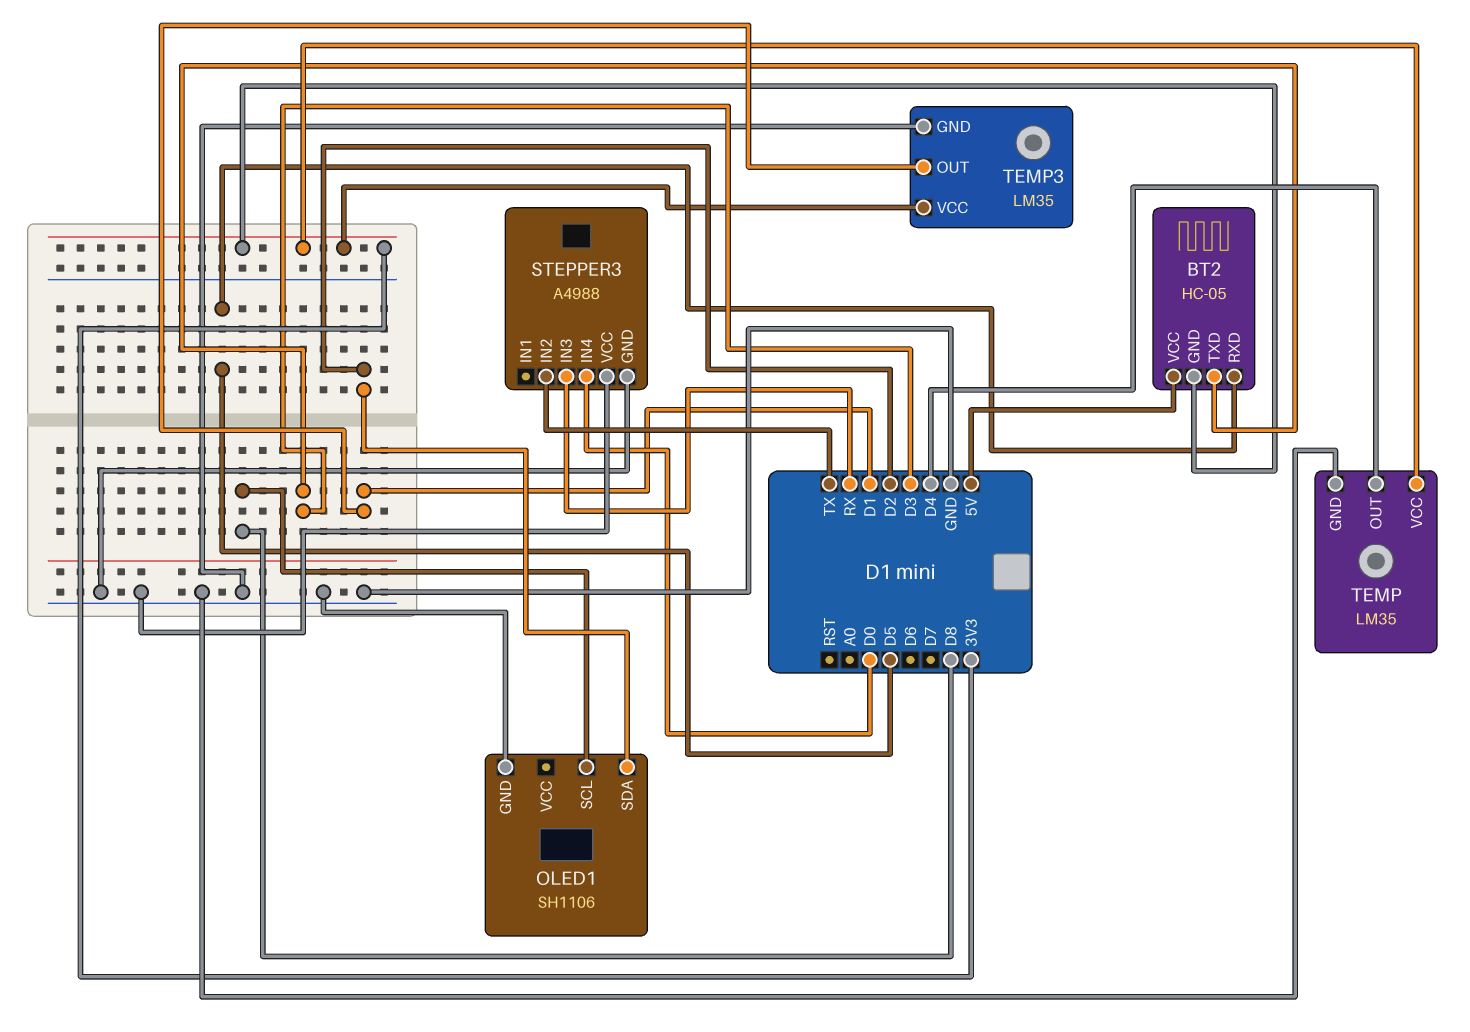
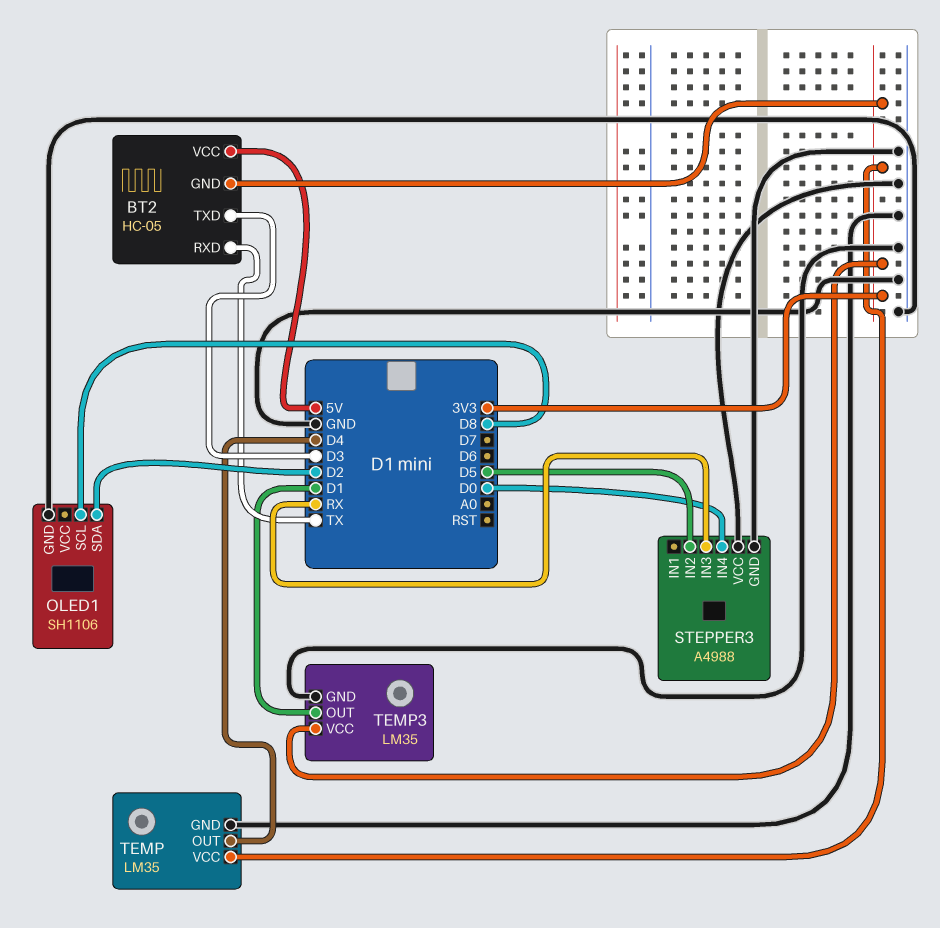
BT2 pin RXD: D5 -> TX
STEPPER3 pin IN2: TX -> D5

